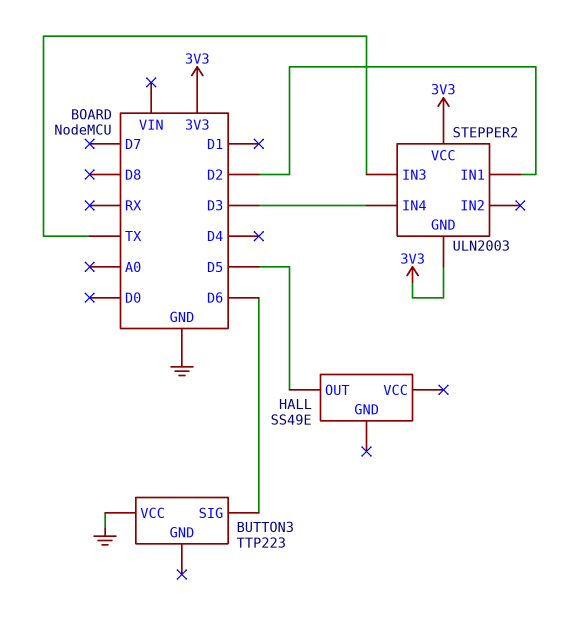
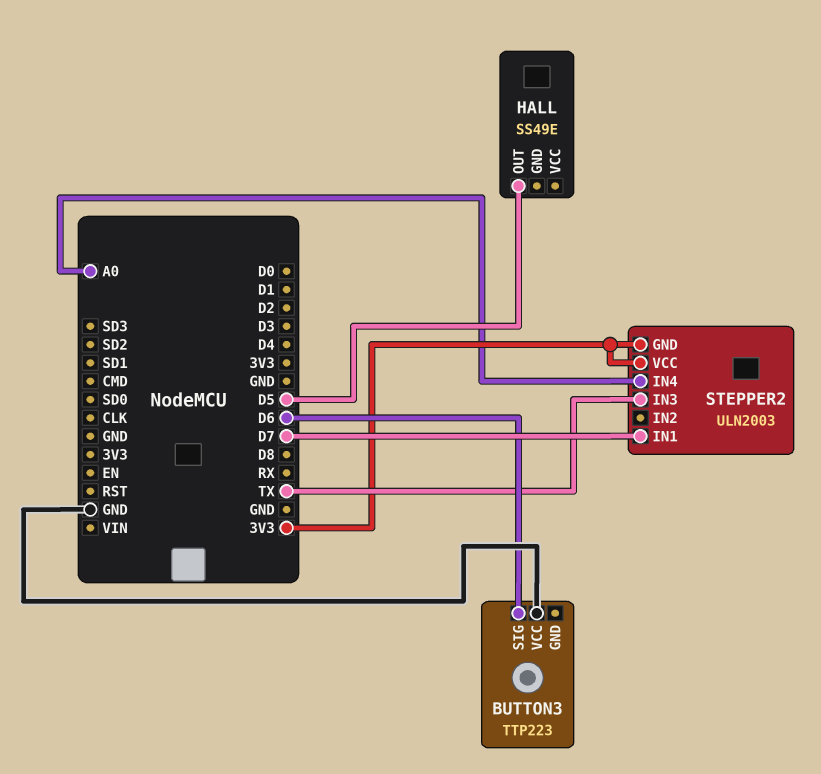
STEPPER2 pin IN1: D2 -> D7
STEPPER2 pin IN4: D3 -> A0

